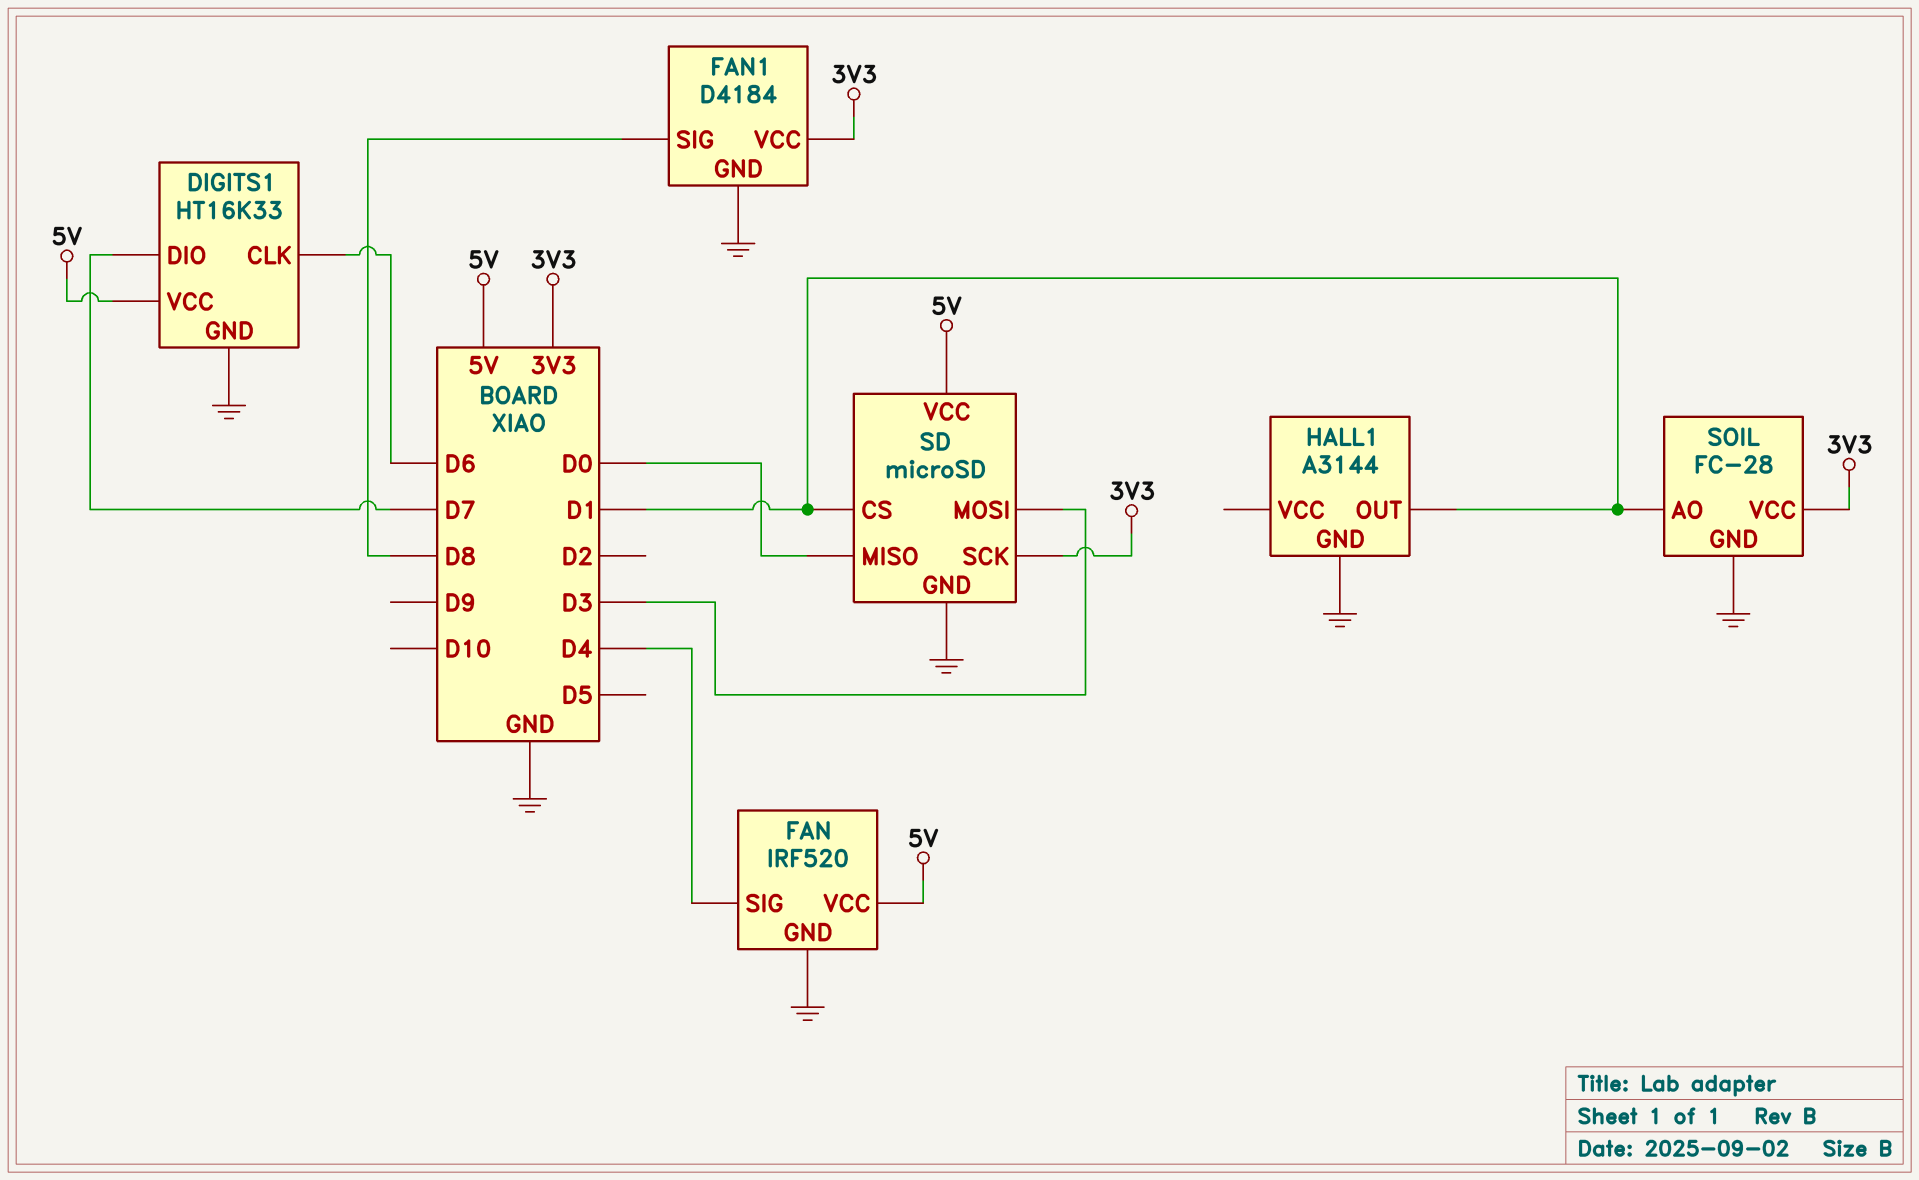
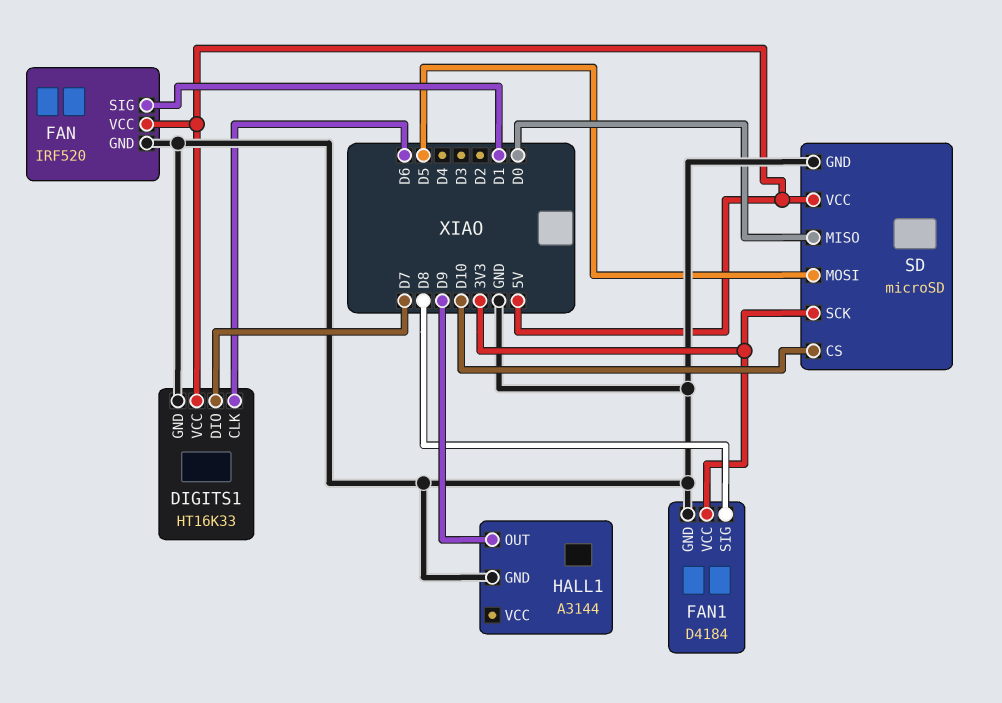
FAN pin SIG: D4 -> D1
HALL1 pin OUT: D1 -> D9
SD pin CS: D1 -> D10
SD pin MOSI: D3 -> D5
SOIL: FC-28 -> none
SOIL pin AO: D1 -> none
SOIL pin GND: GND -> none
SOIL pin VCC: 3V3 -> none

